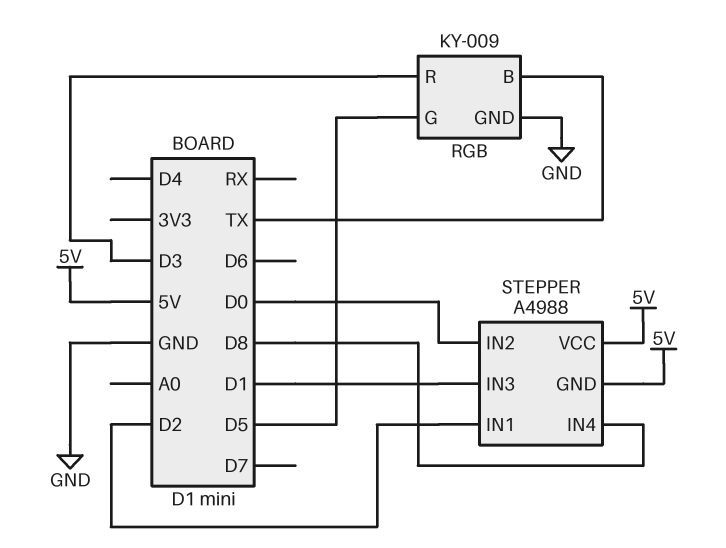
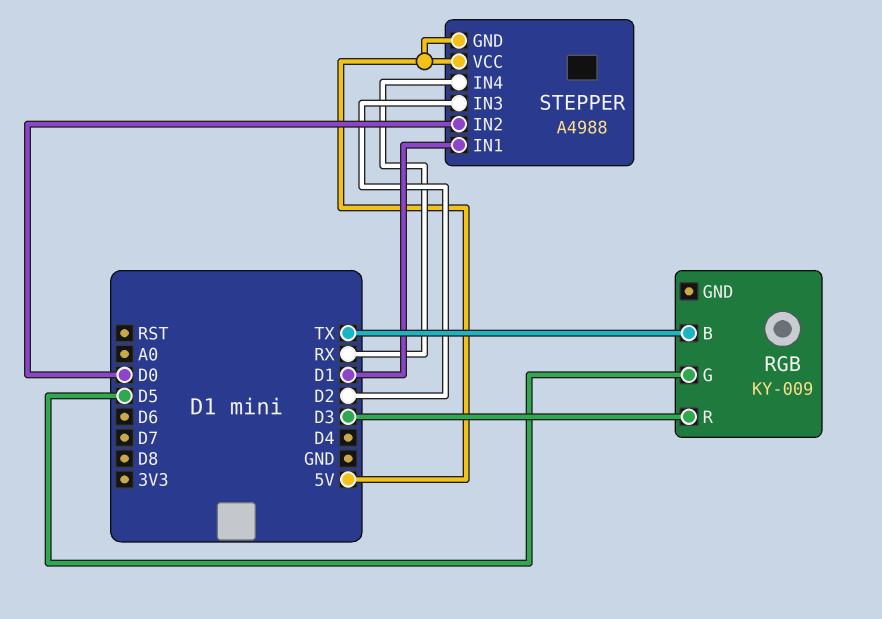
RGB pin GND: GND -> none
STEPPER pin IN1: D2 -> D1
STEPPER pin IN3: D1 -> D2
STEPPER pin IN4: D8 -> RX

